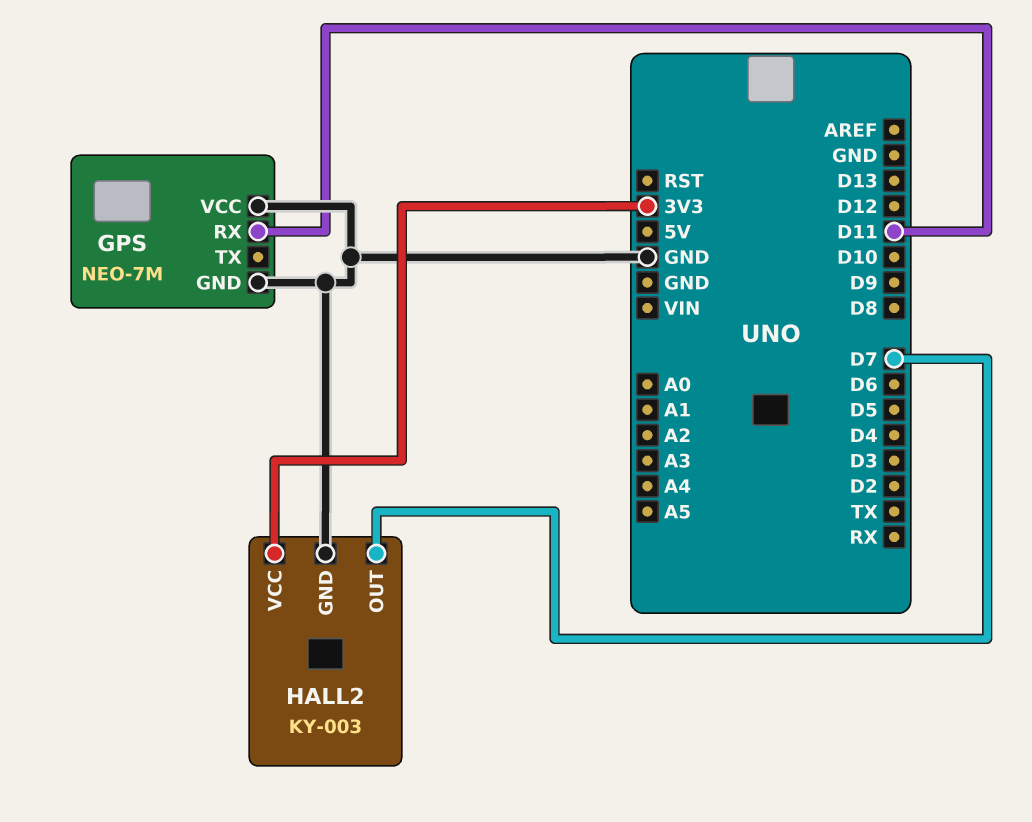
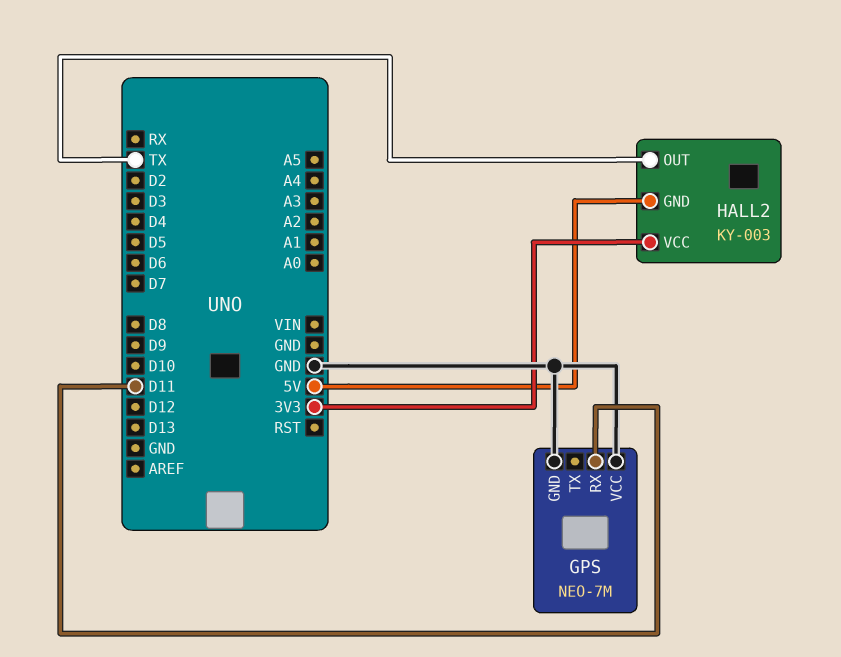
HALL2 pin GND: GND -> 5V
HALL2 pin OUT: D7 -> TX

